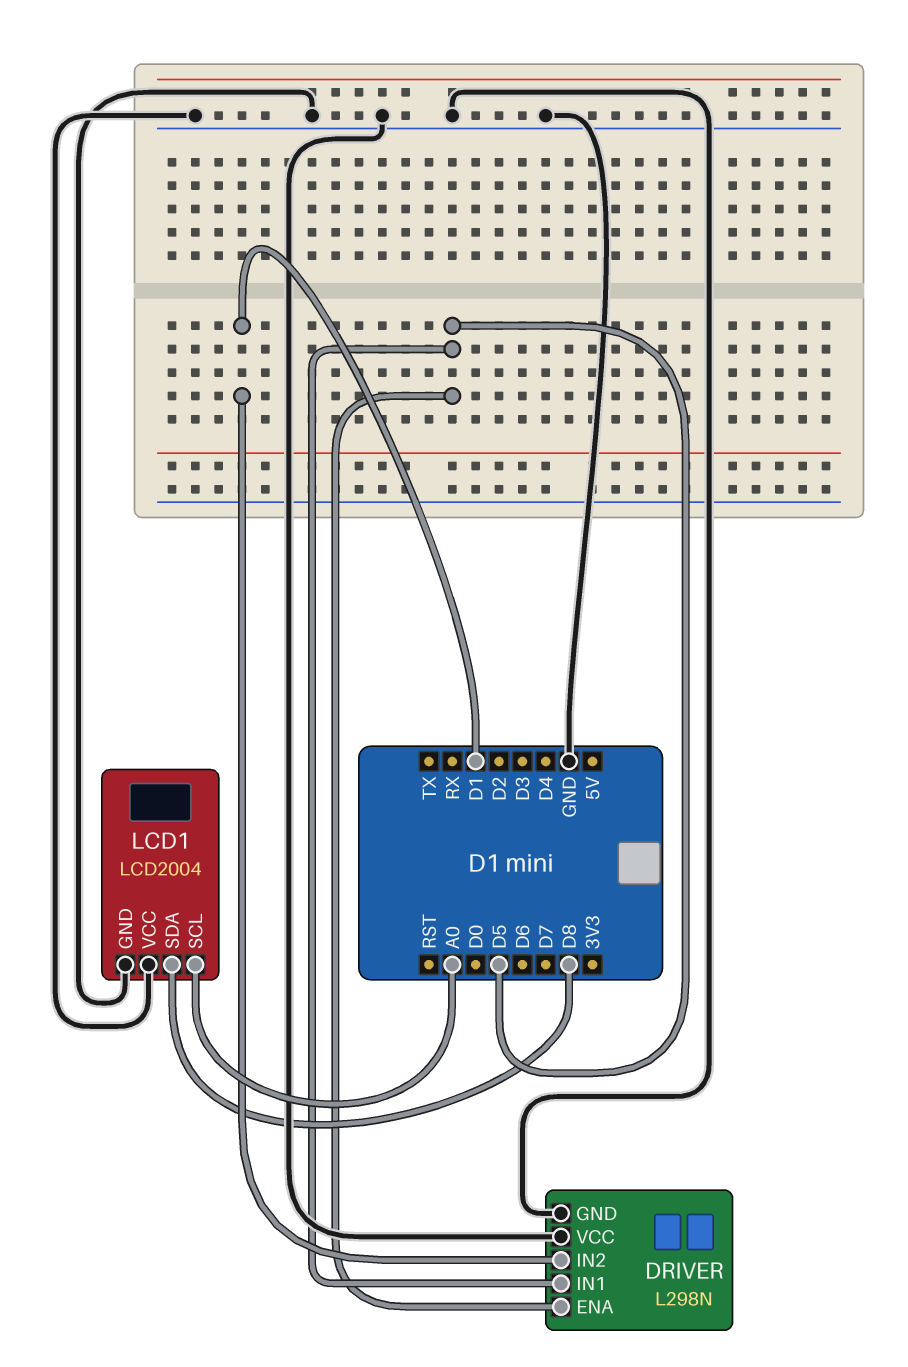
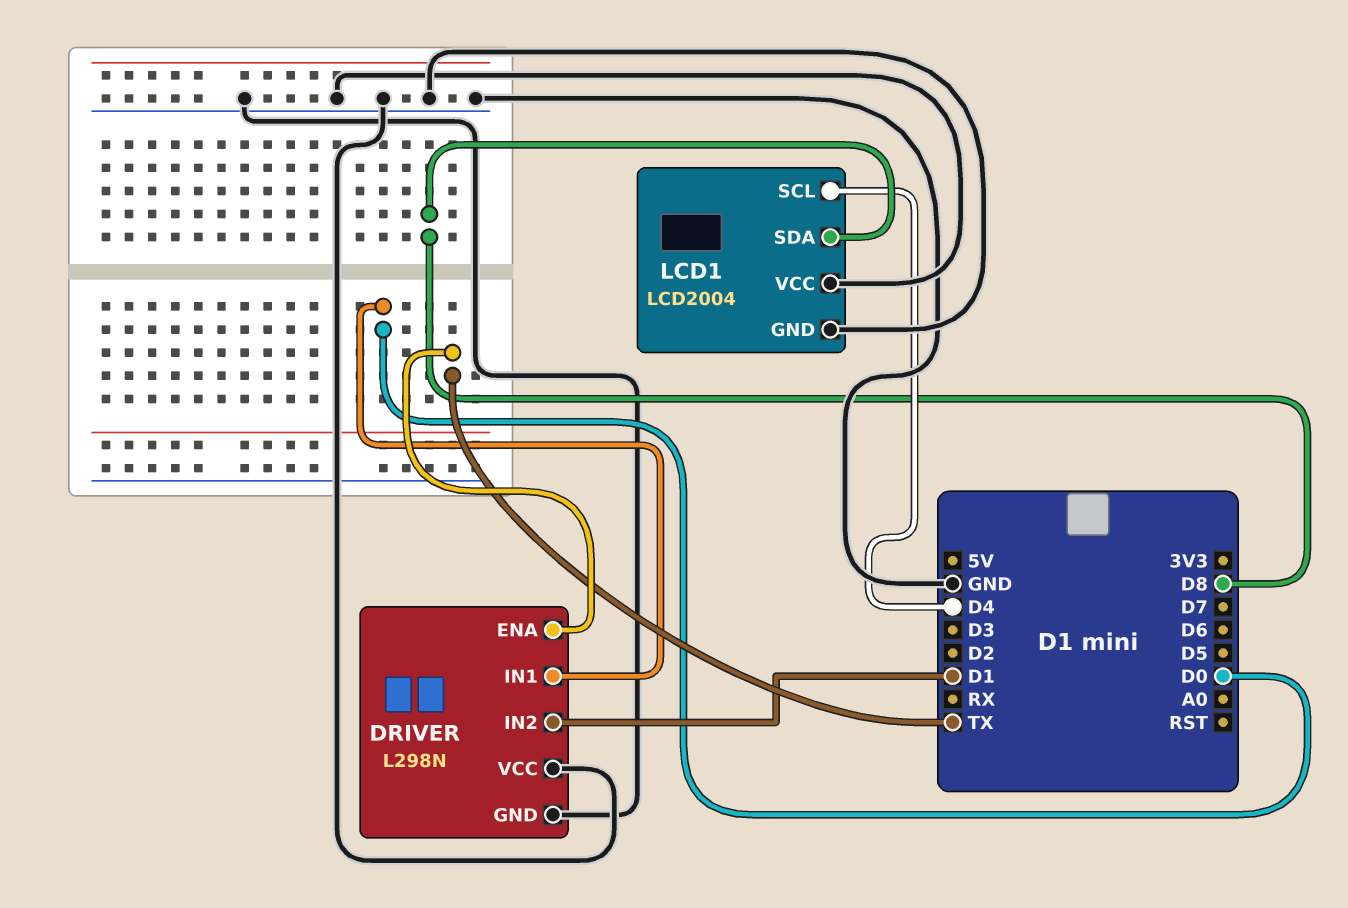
DRIVER pin ENA: D5 -> TX
DRIVER pin IN1: D5 -> D0
LCD1 pin SCL: A0 -> D4

